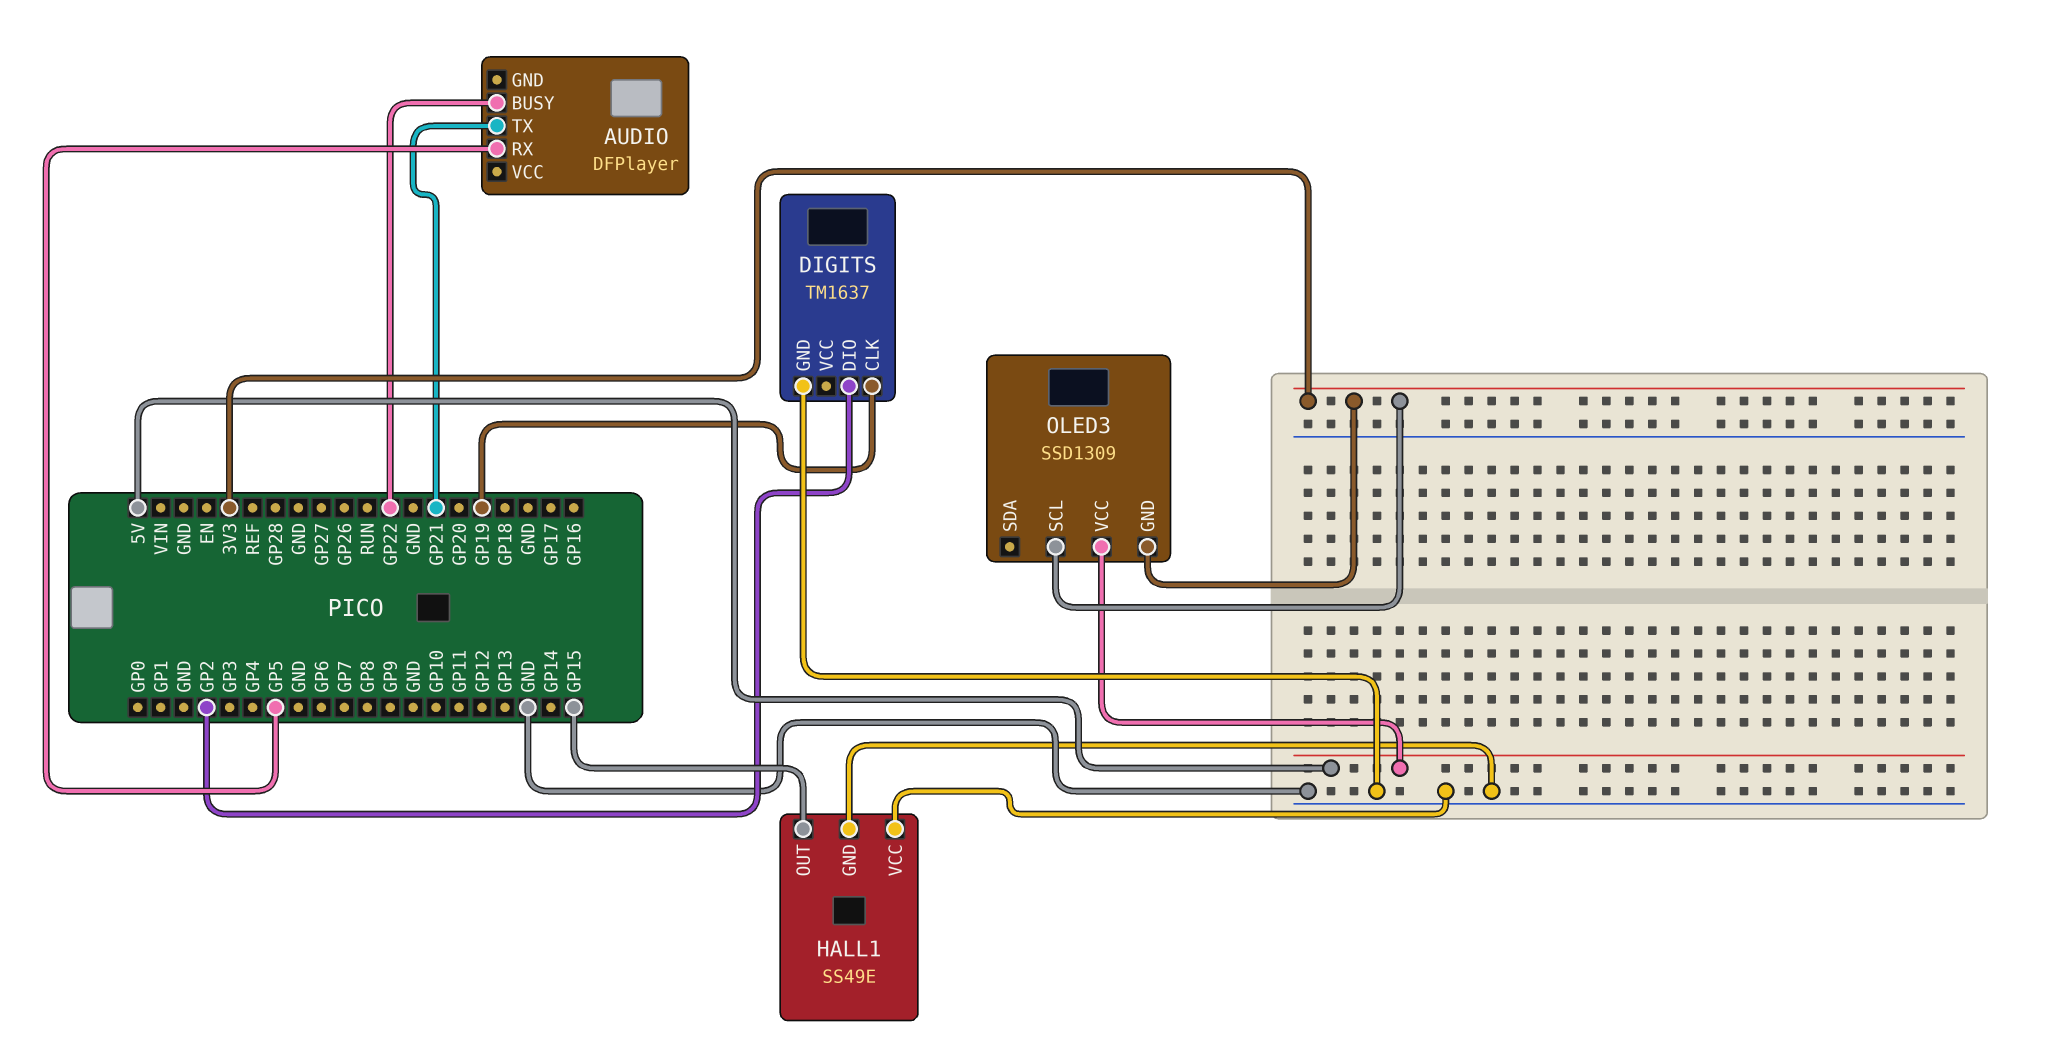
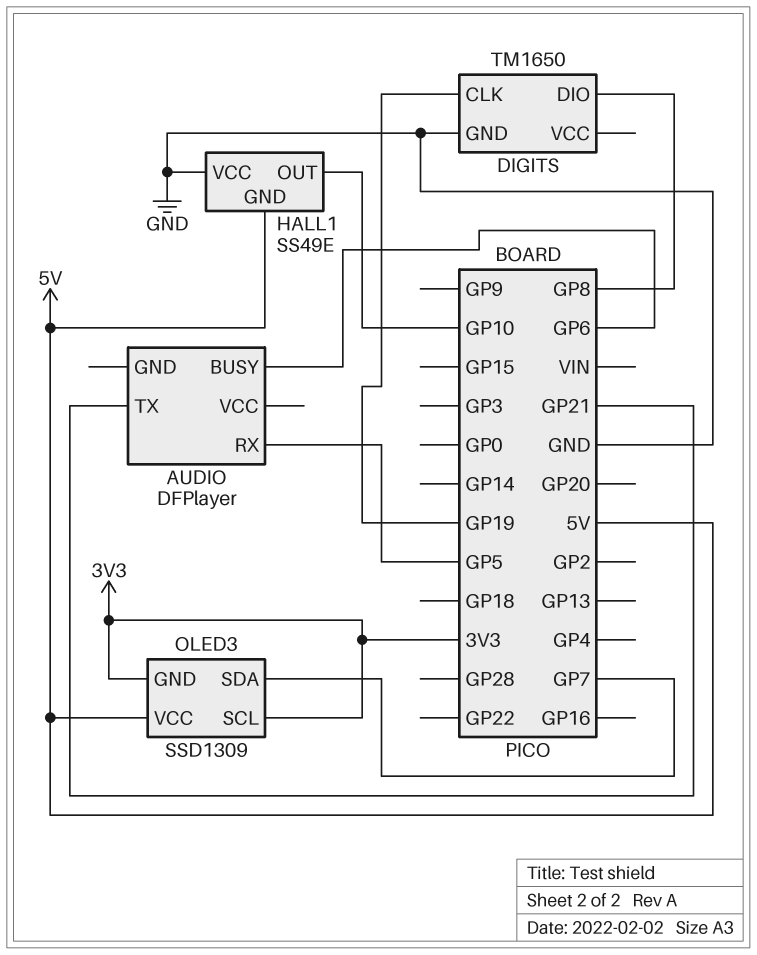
AUDIO pin BUSY: GP22 -> GP6
DIGITS: TM1637 -> TM1650
DIGITS pin DIO: GP2 -> GP8
HALL1 pin GND: GND -> 5V
HALL1 pin OUT: GP15 -> GP10
OLED3 pin SDA: none -> GP7

